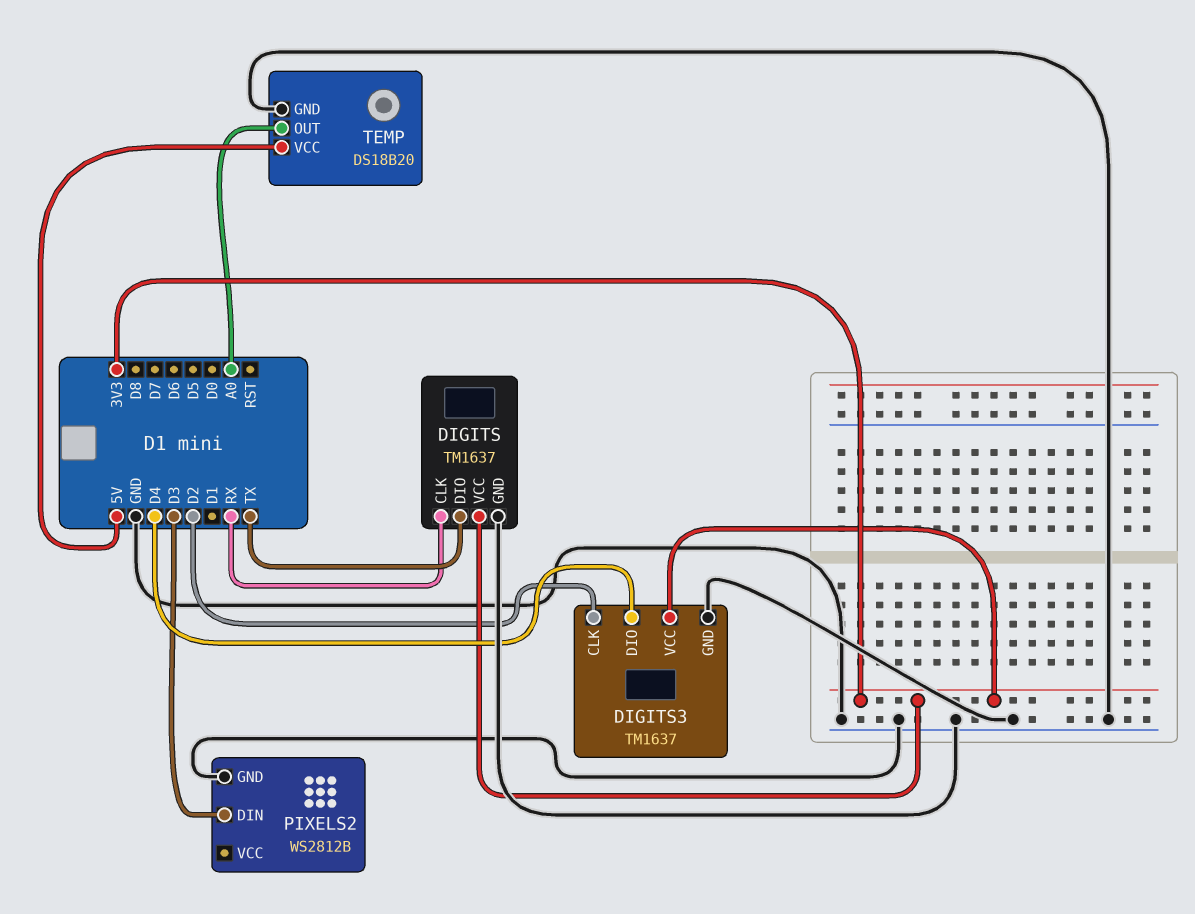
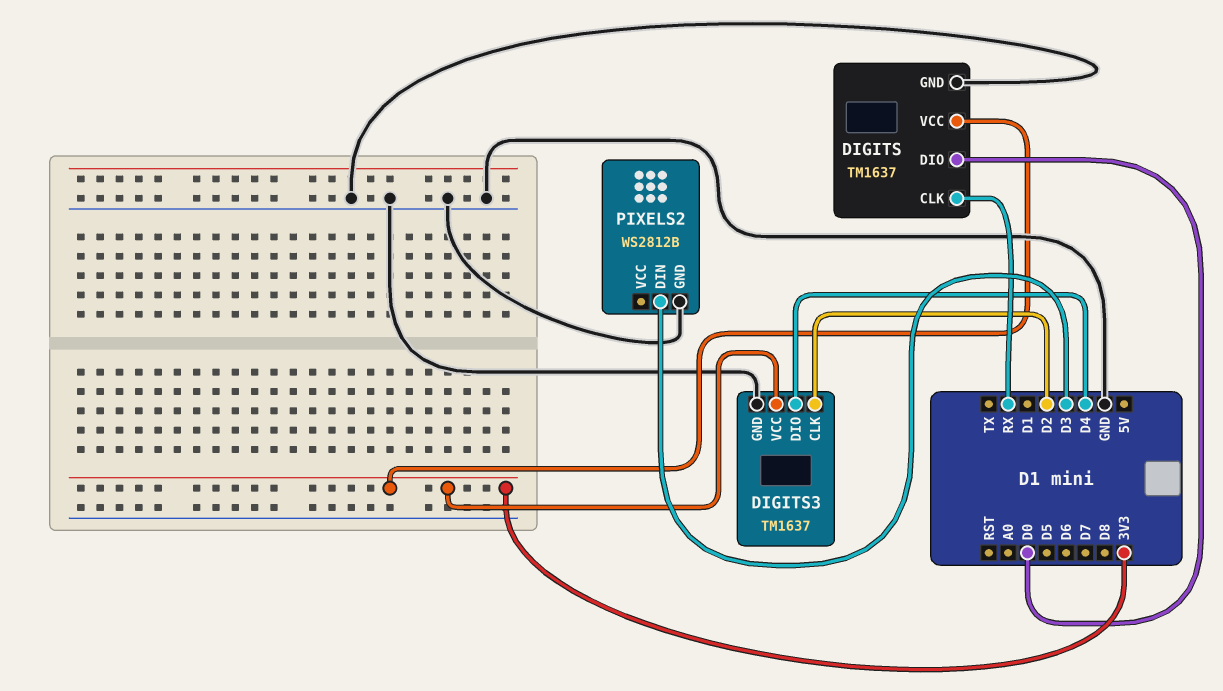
DIGITS pin DIO: TX -> D0
TEMP: DS18B20 -> none
TEMP pin GND: GND -> none
TEMP pin OUT: A0 -> none
TEMP pin VCC: 5V -> none

